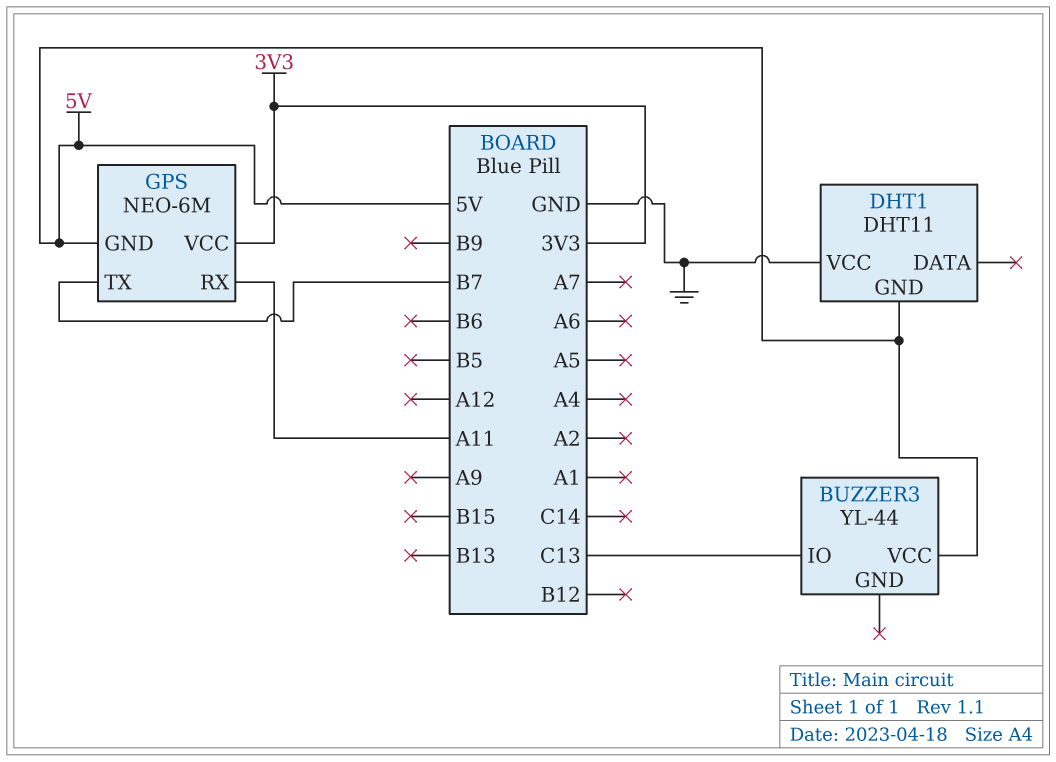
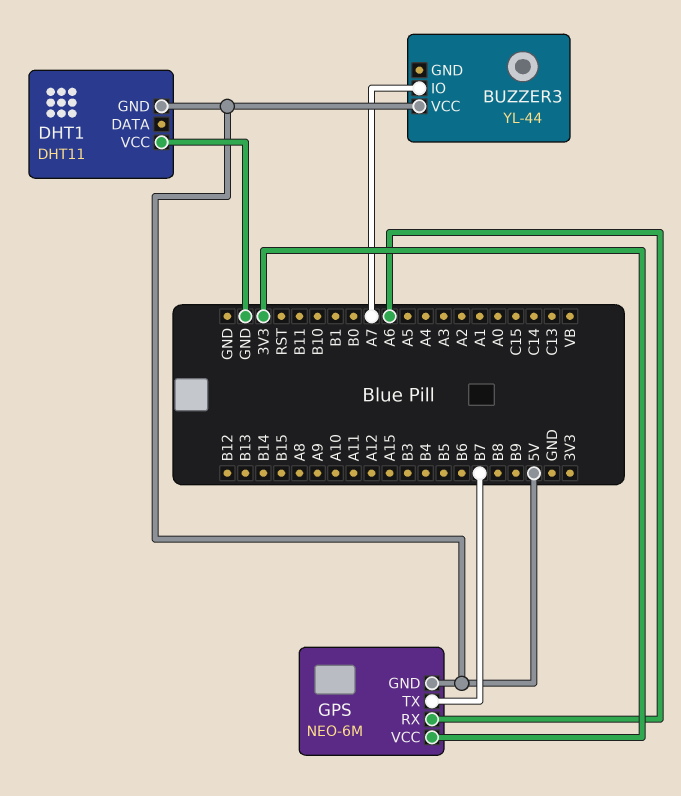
BUZZER3 pin IO: C13 -> A7
GPS pin RX: A11 -> A6

